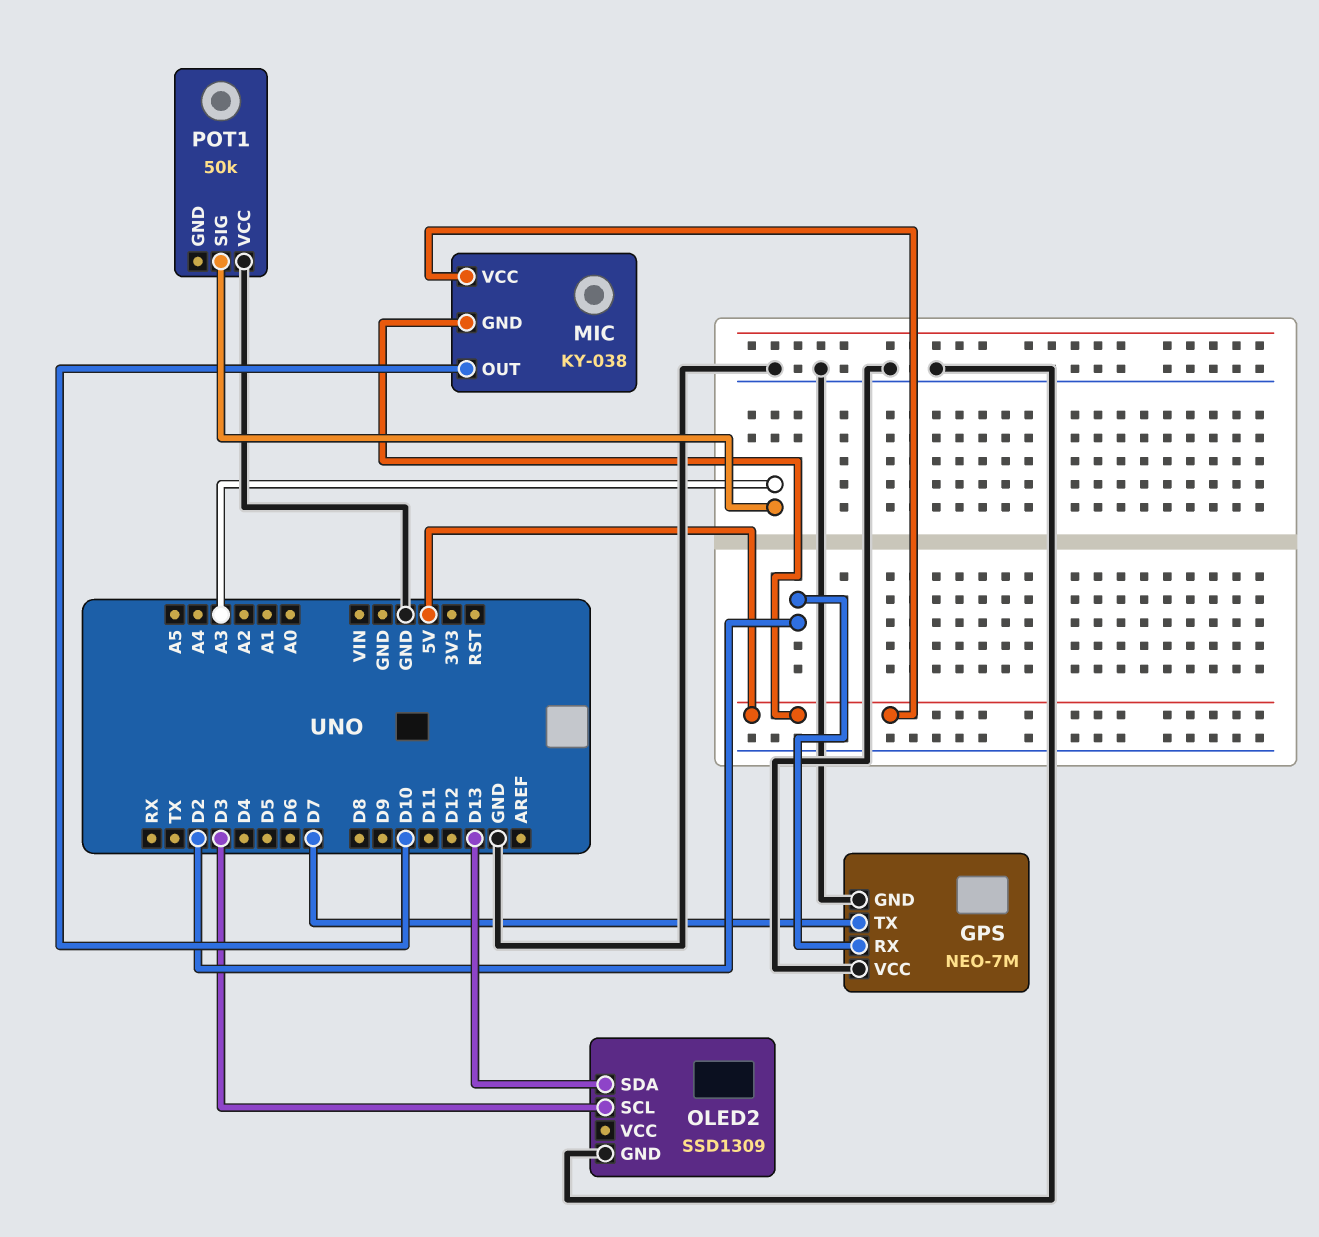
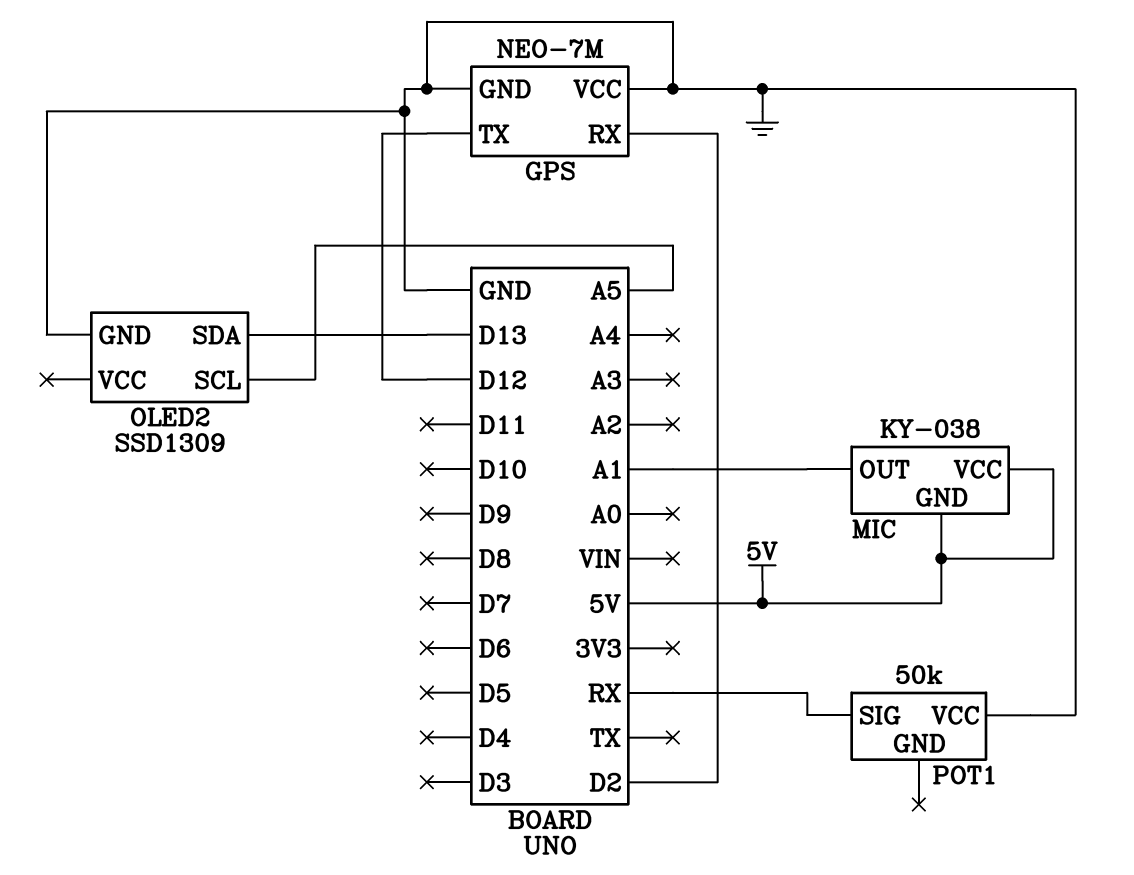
GPS pin TX: D7 -> D12
MIC pin OUT: D10 -> A1
OLED2 pin SCL: D3 -> A5
POT1 pin SIG: A3 -> RX

